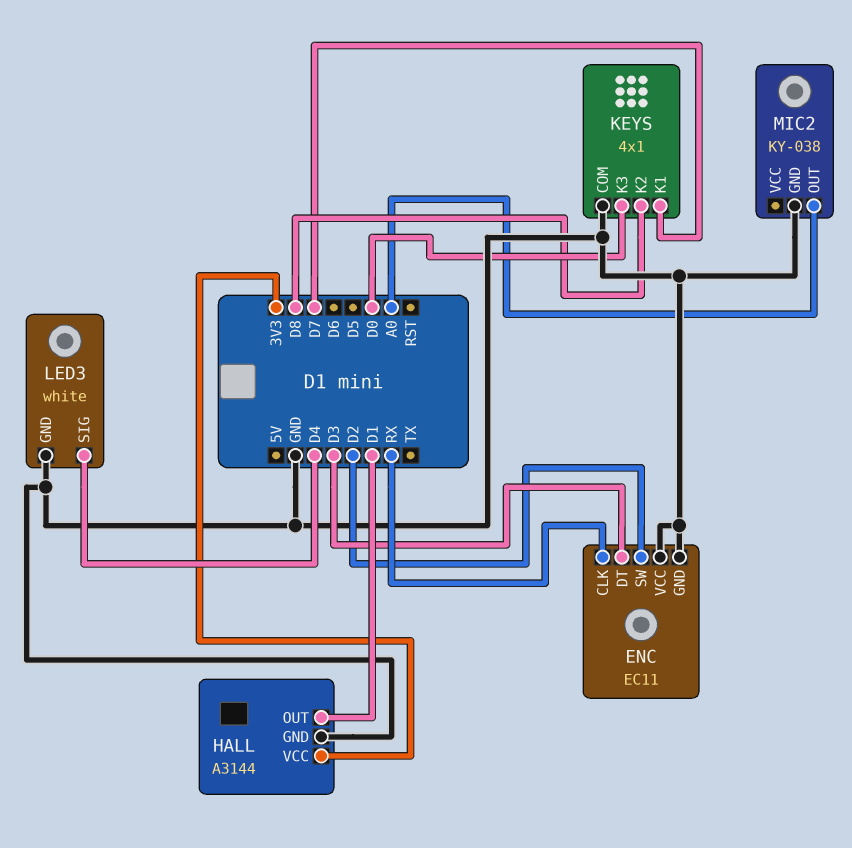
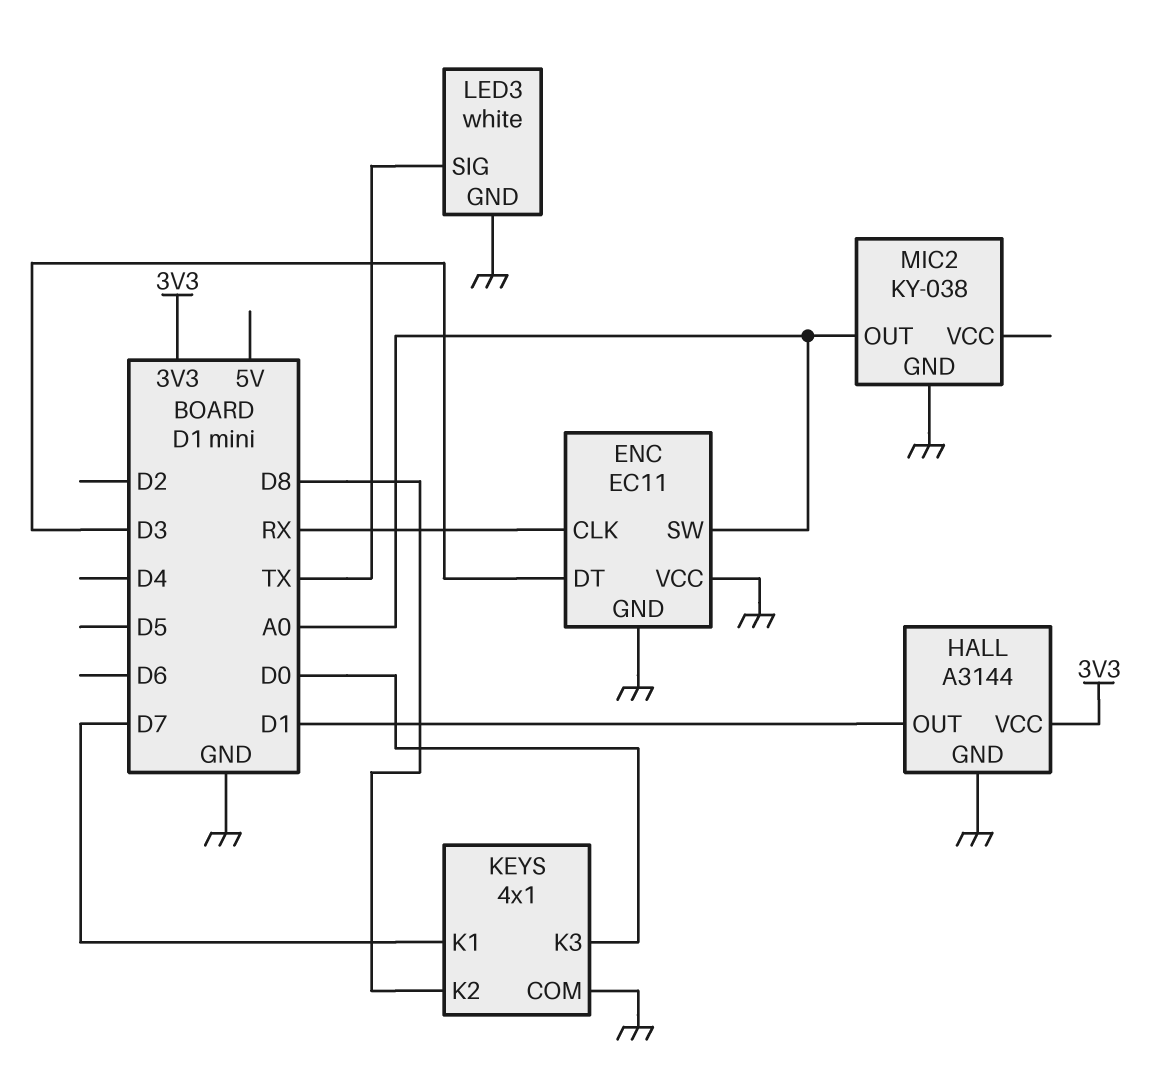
ENC pin SW: D2 -> A0
LED3 pin SIG: D4 -> TX

